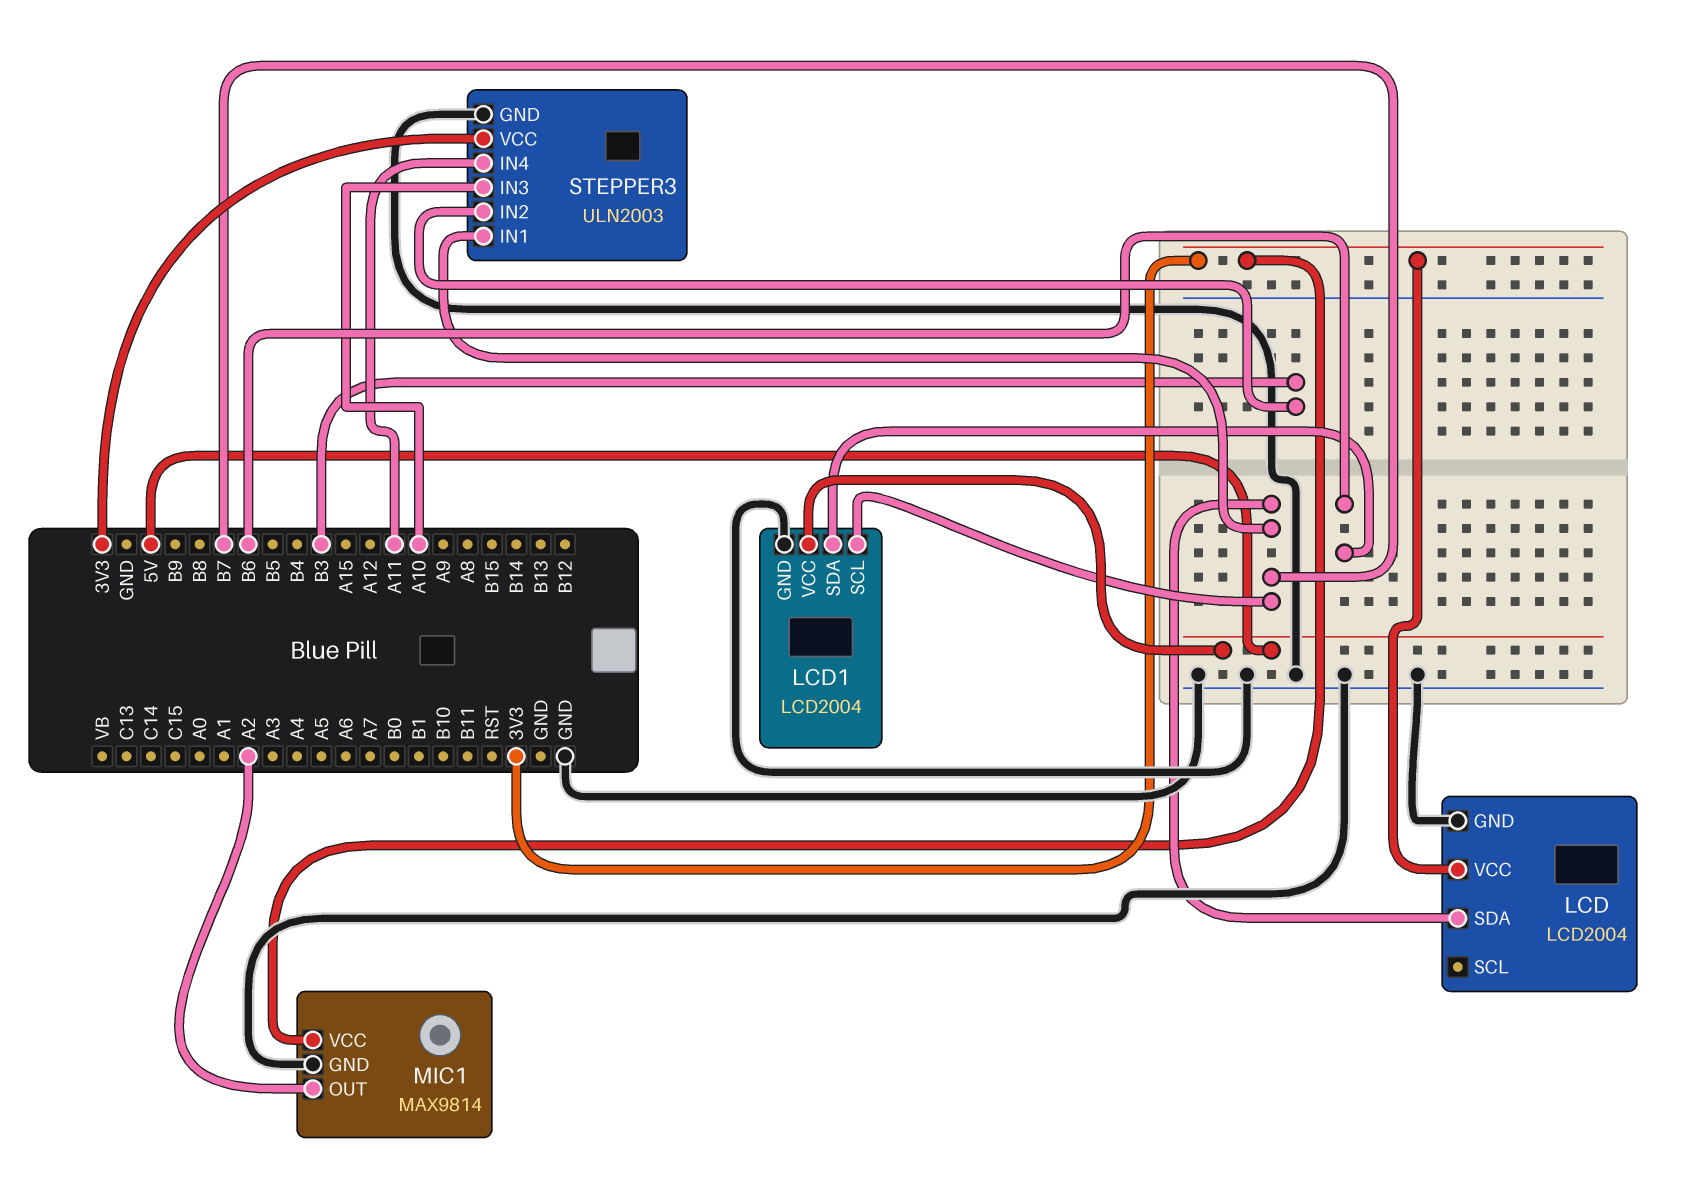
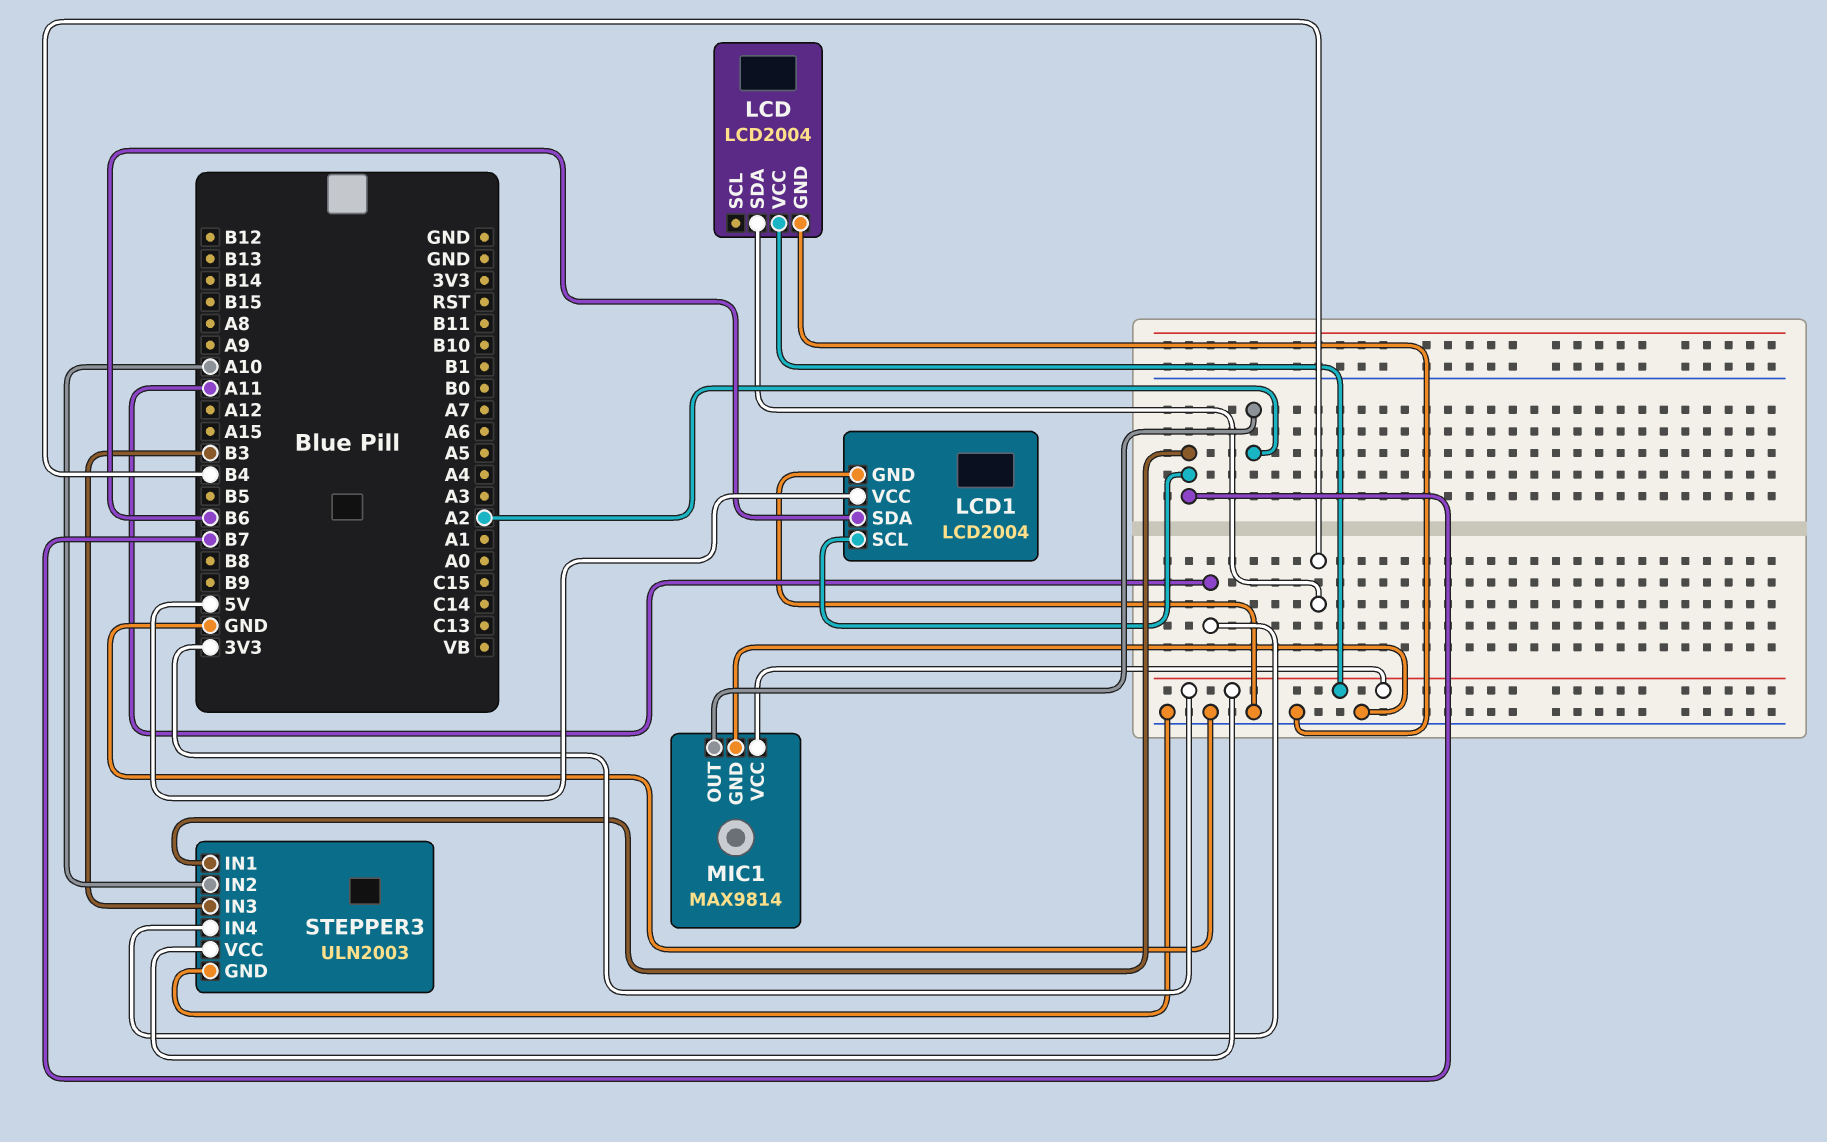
LCD pin SDA: B7 -> B4
STEPPER3 pin IN2: B3 -> A10
STEPPER3 pin IN3: A10 -> B3

